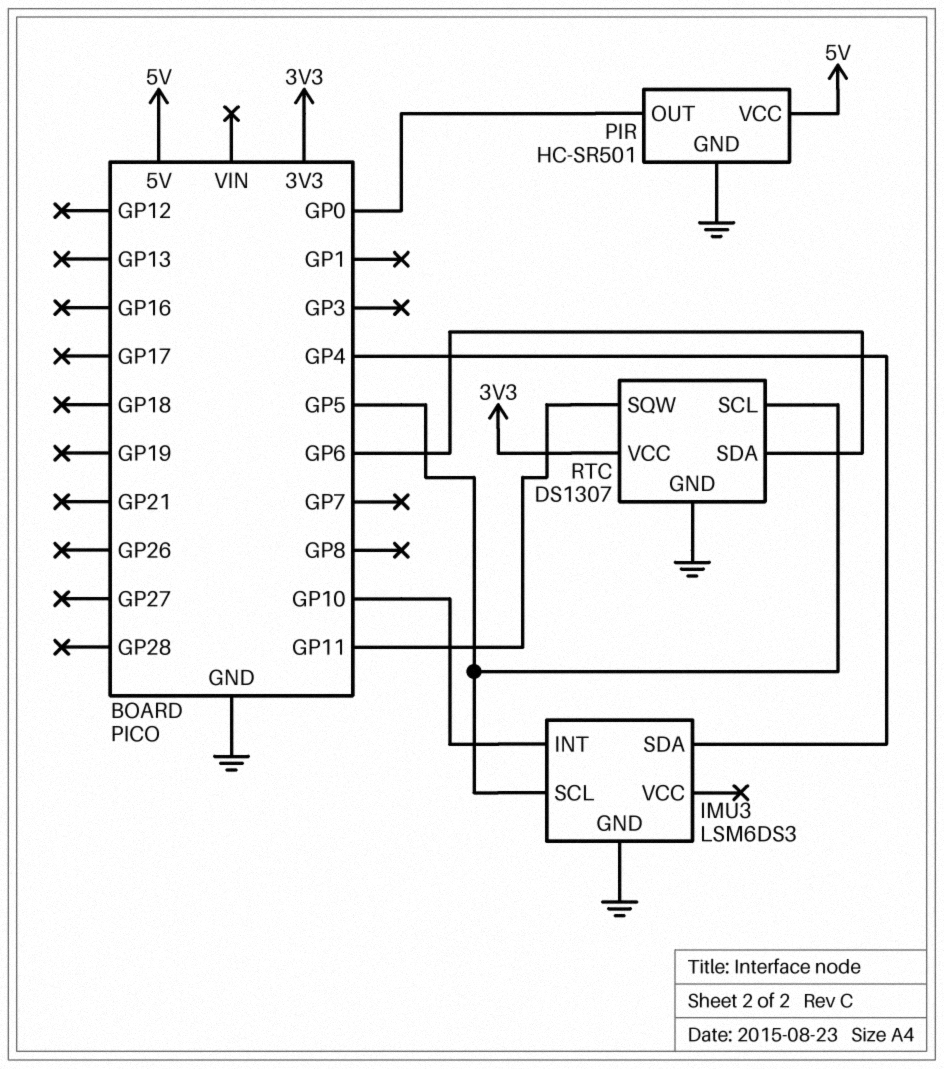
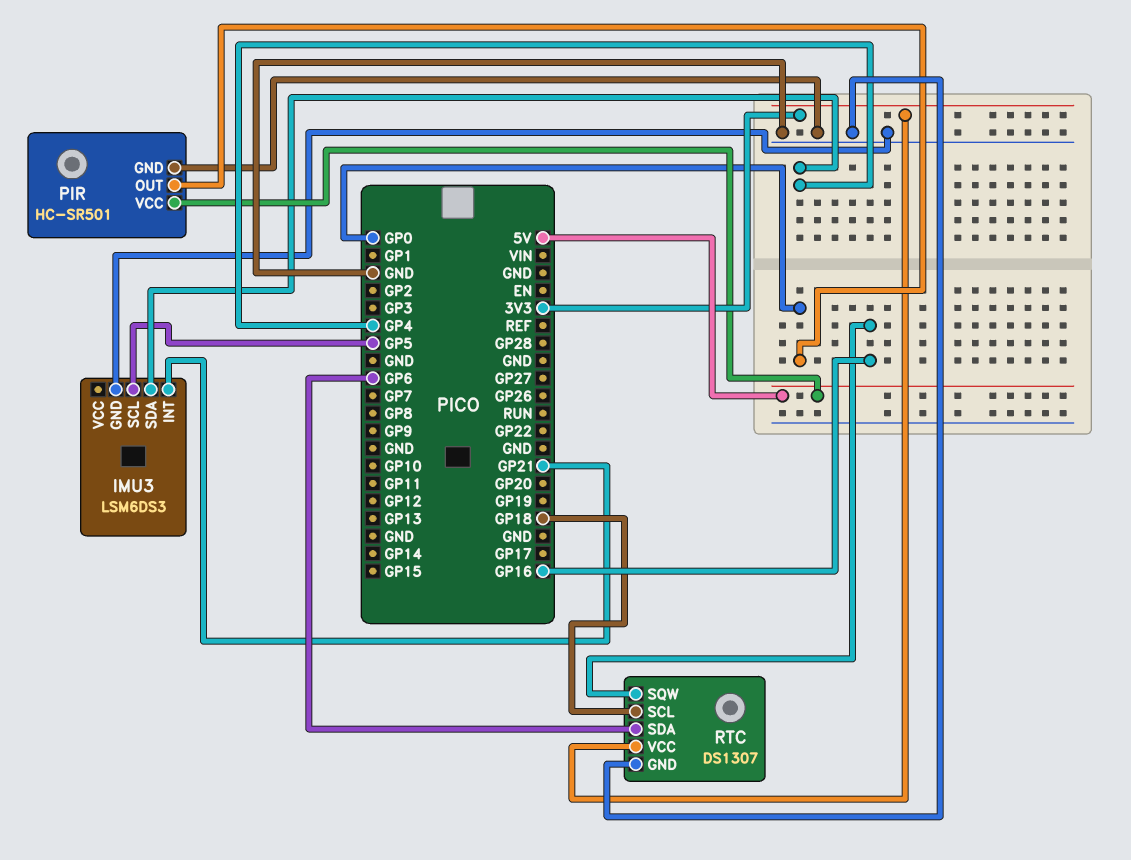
IMU3 pin INT: GP10 -> GP21
RTC pin SCL: GP5 -> GP18
RTC pin SQW: GP11 -> GP16

